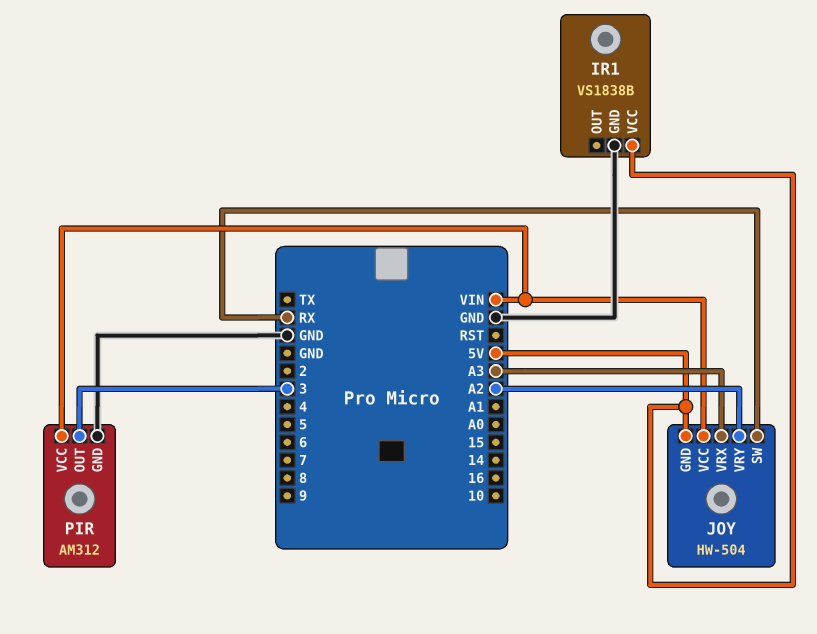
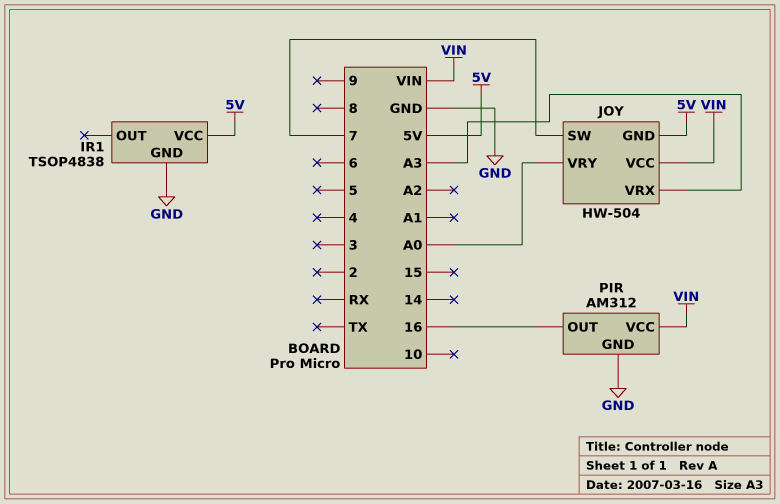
IR1: VS1838B -> TSOP4838
JOY pin SW: RX -> 7
JOY pin VRY: A2 -> A0
PIR pin OUT: 3 -> 16

